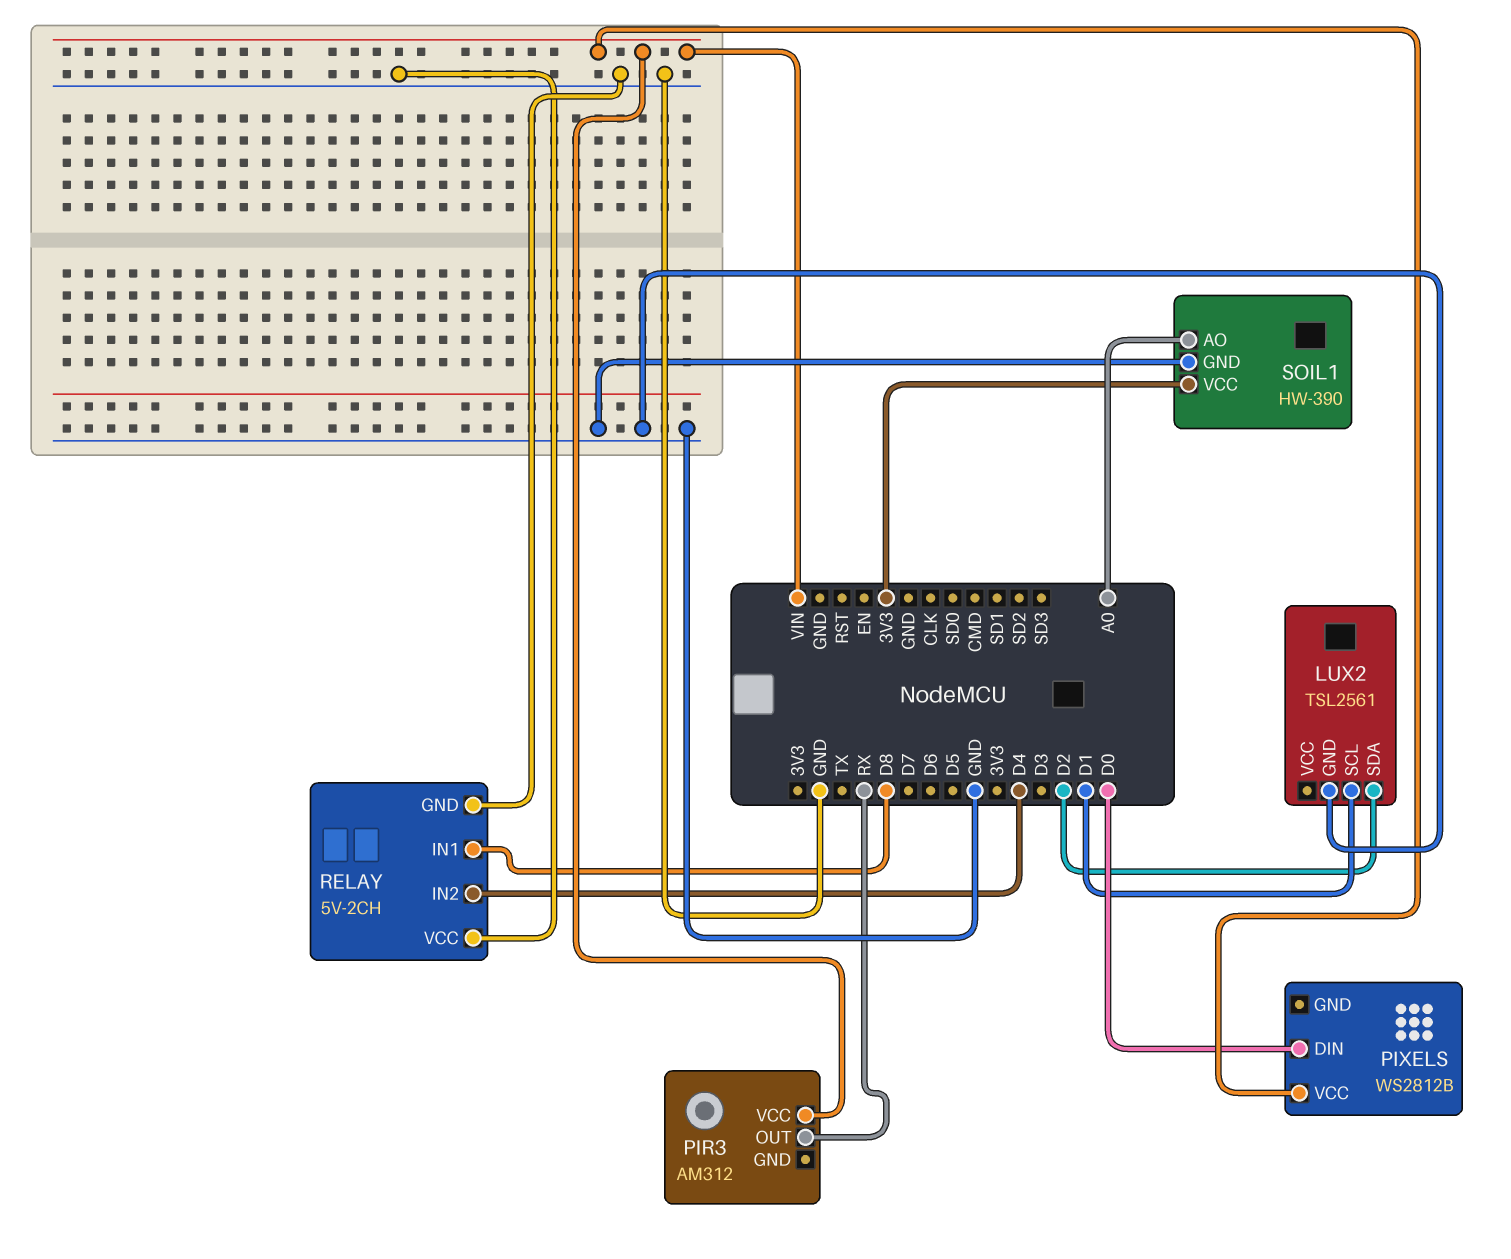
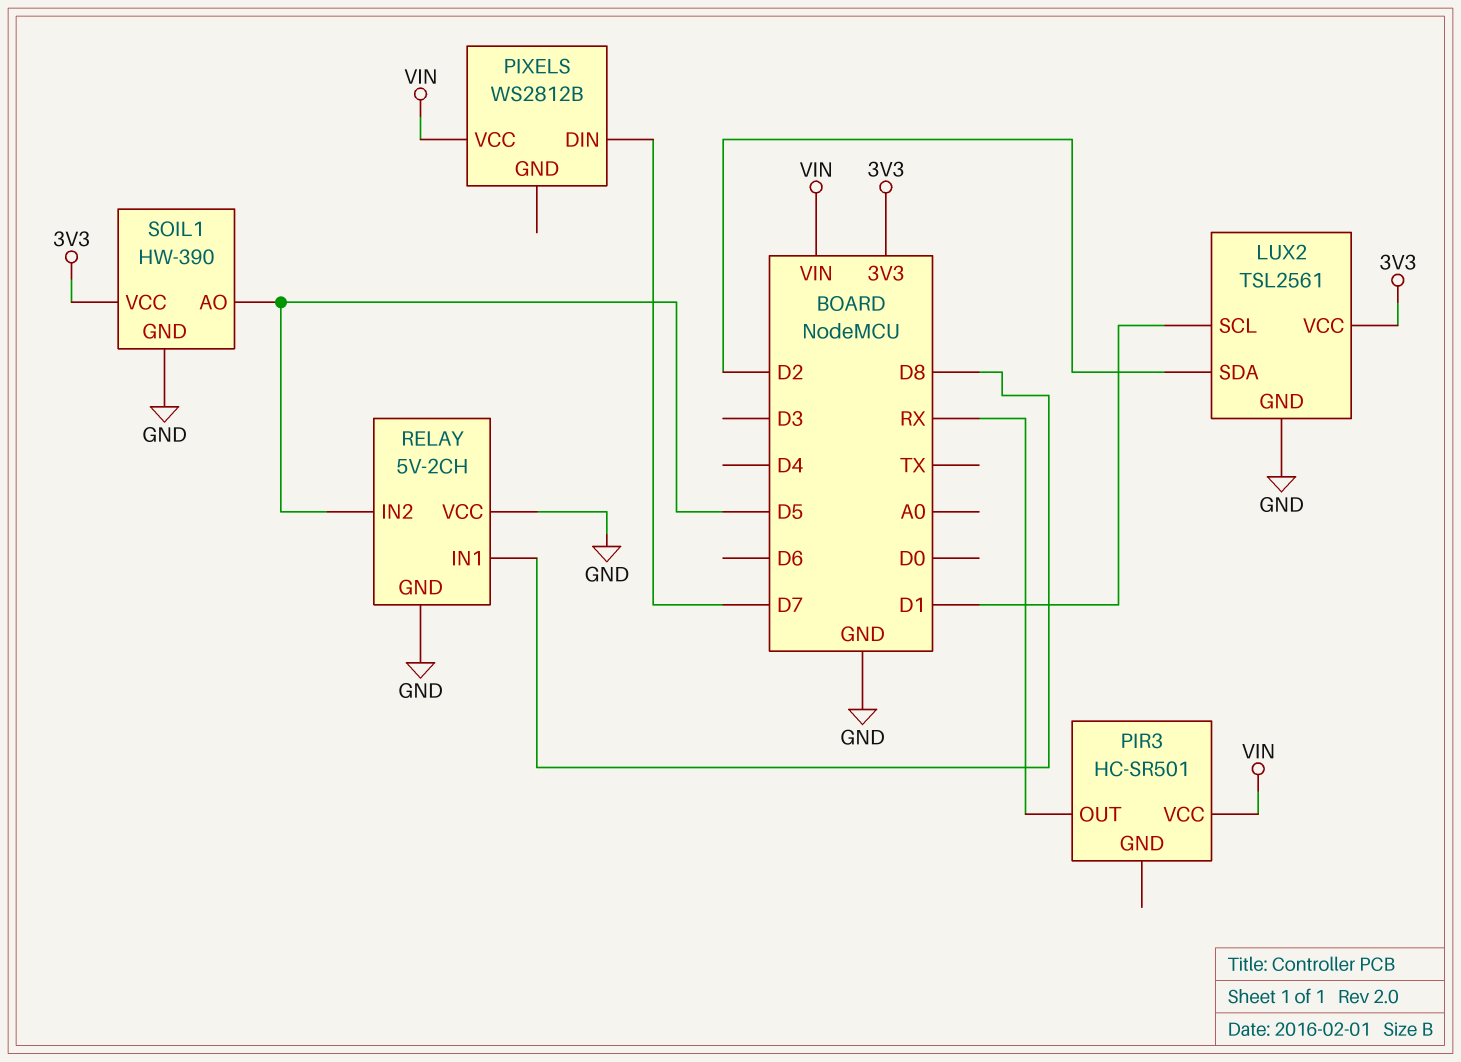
LUX2 pin VCC: none -> 3V3
PIR3: AM312 -> HC-SR501
PIXELS pin DIN: D0 -> D7
RELAY pin IN2: D4 -> D5
SOIL1 pin AO: A0 -> D5

